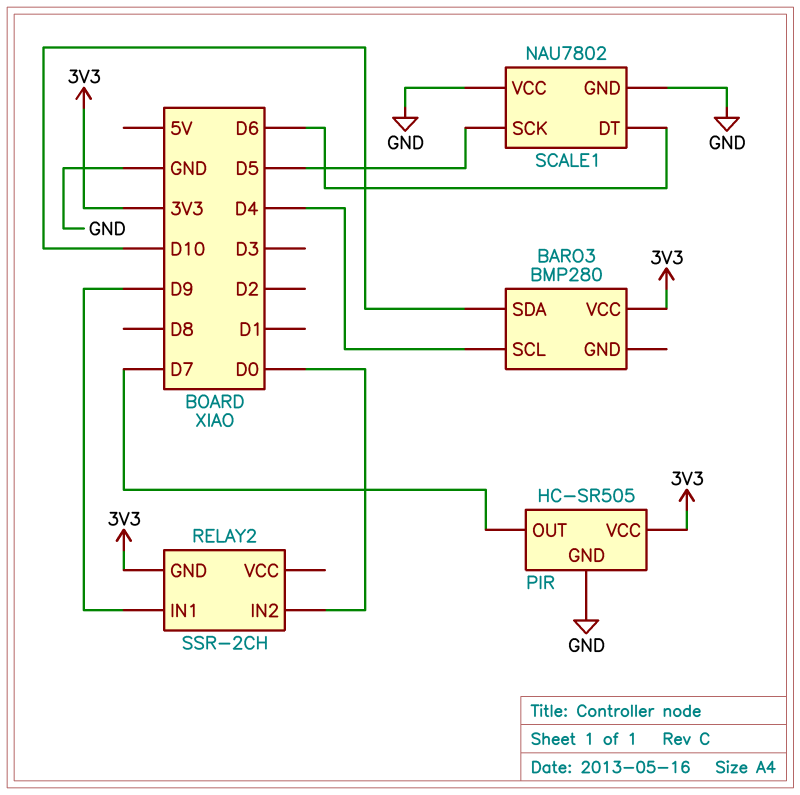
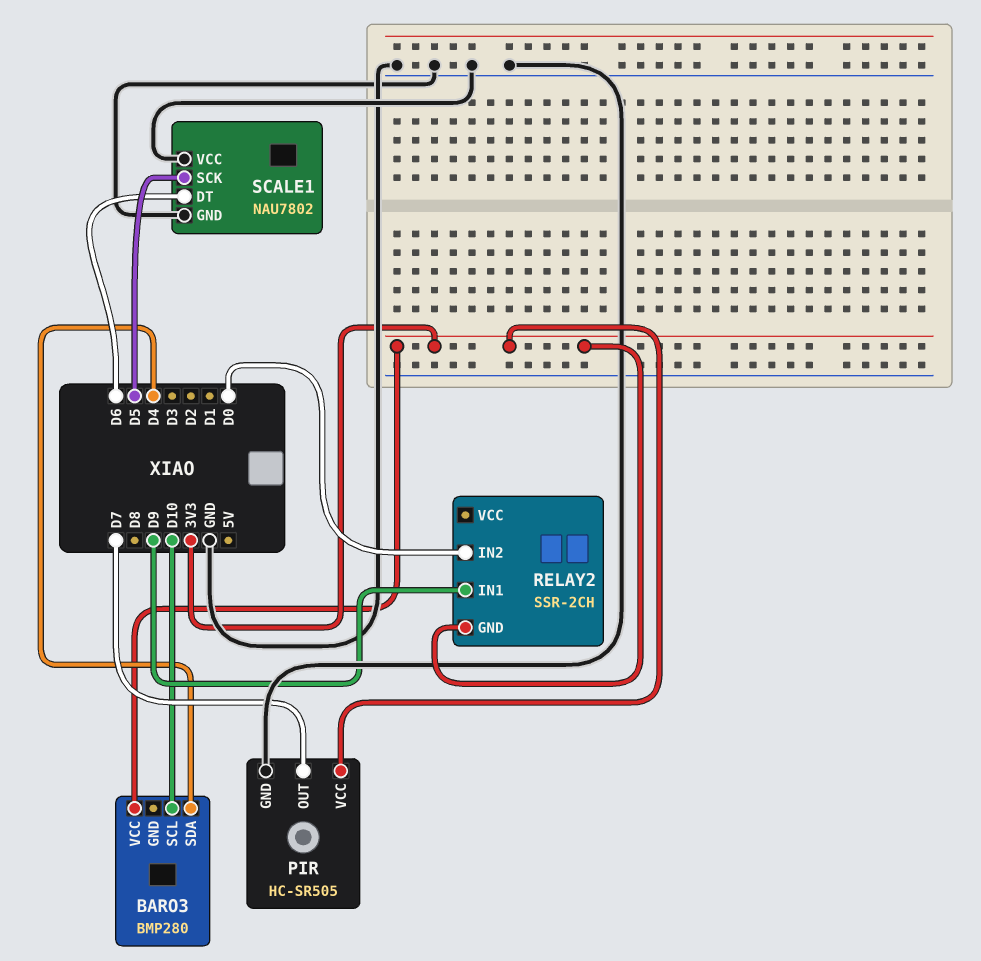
BARO3 pin SCL: D4 -> D10
BARO3 pin SDA: D10 -> D4

